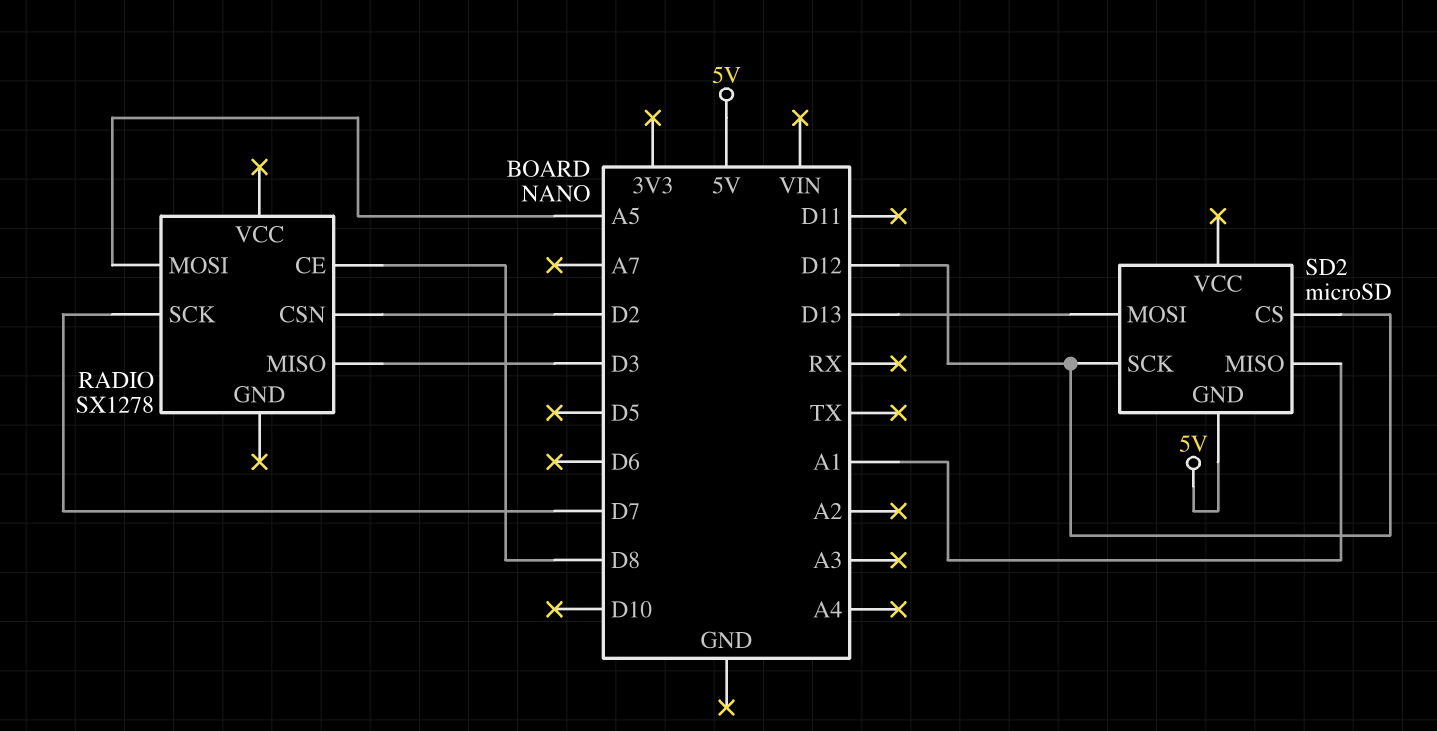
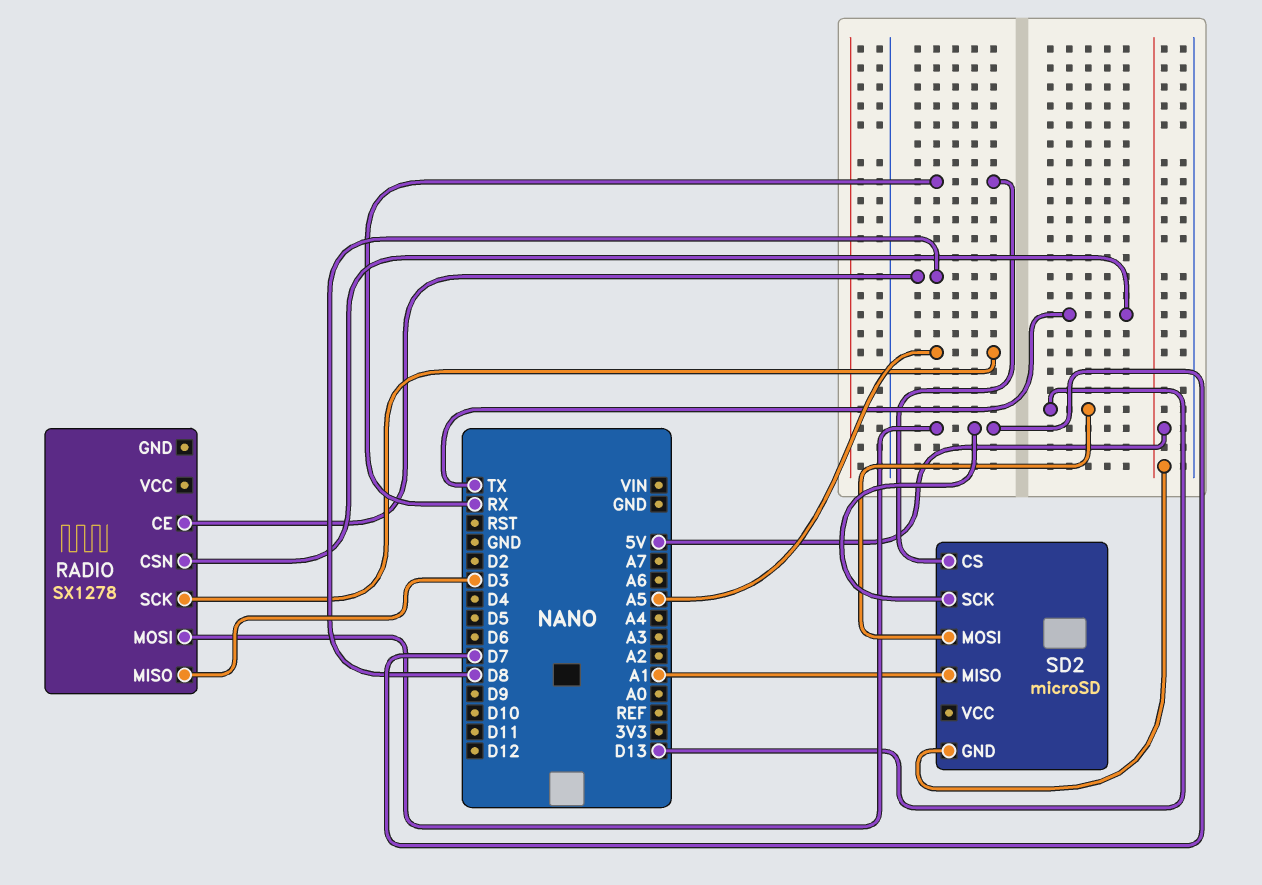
RADIO pin CSN: D2 -> TX
RADIO pin MOSI: A5 -> D7
RADIO pin SCK: D7 -> A5
SD2 pin CS: D12 -> RX
SD2 pin SCK: D12 -> D7

